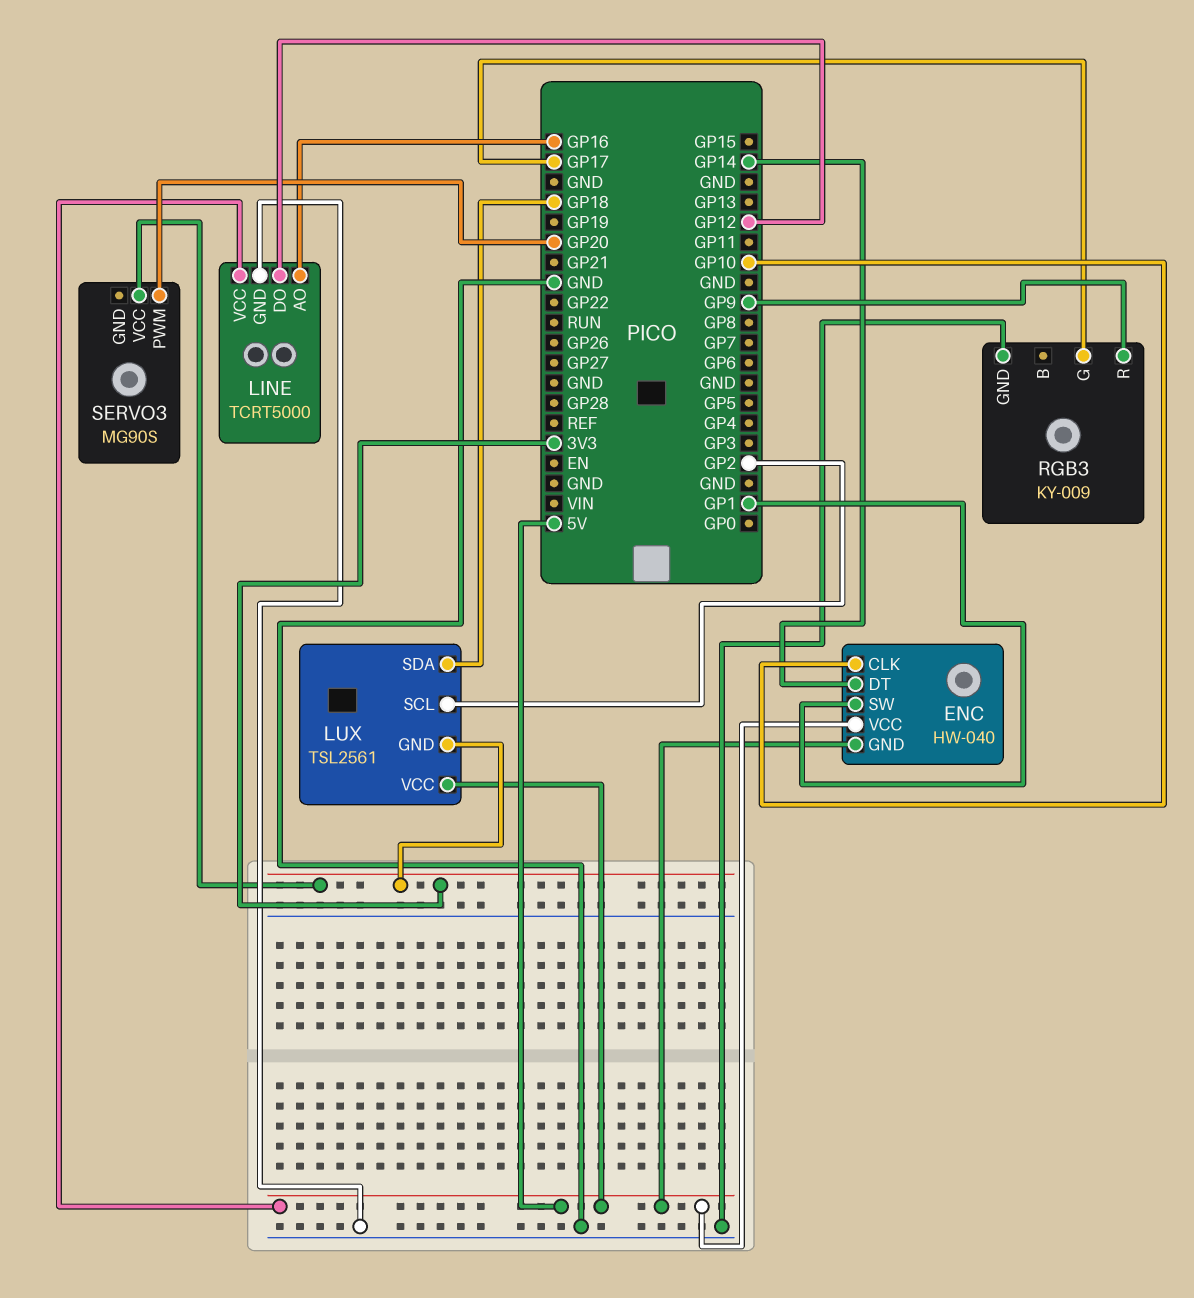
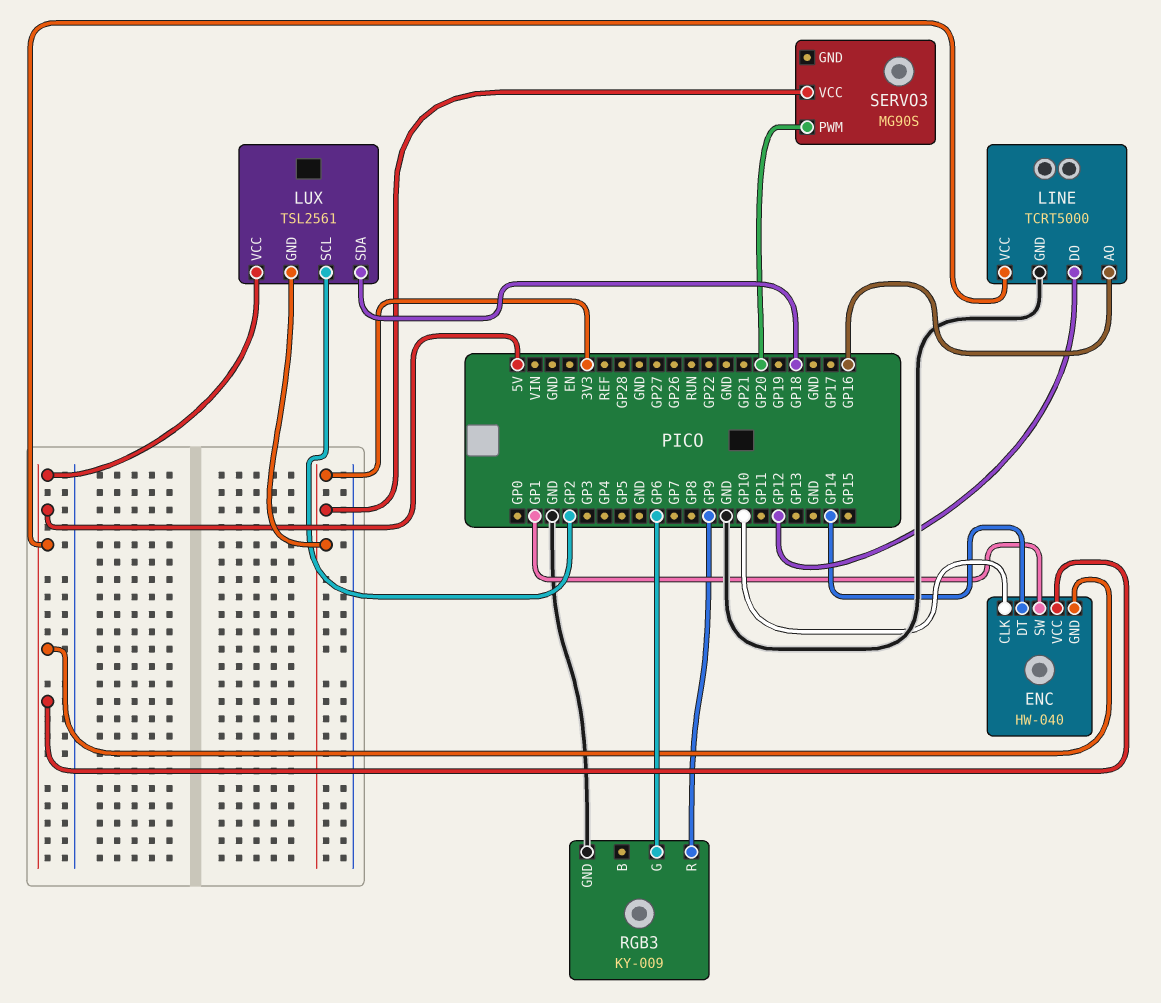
RGB3 pin G: GP17 -> GP6

